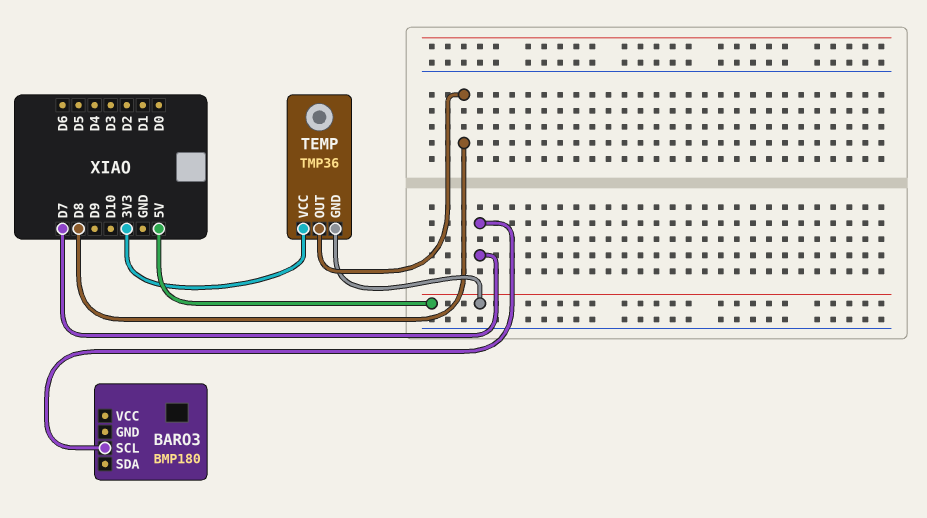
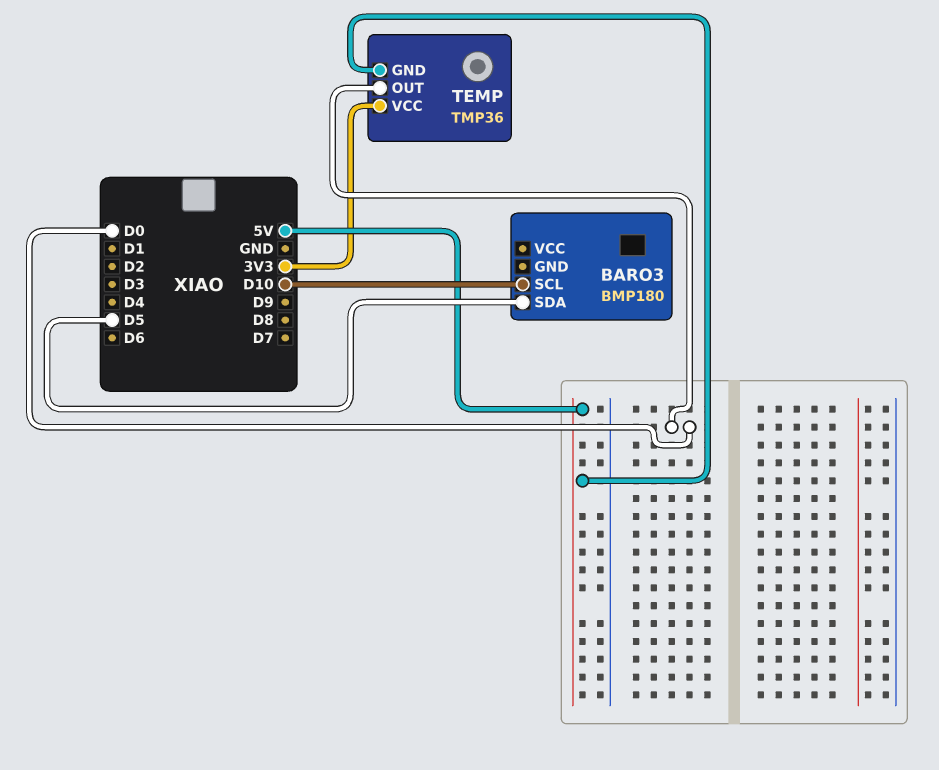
BARO3 pin SCL: D7 -> D10
BARO3 pin SDA: none -> D5
TEMP pin OUT: D8 -> D0

